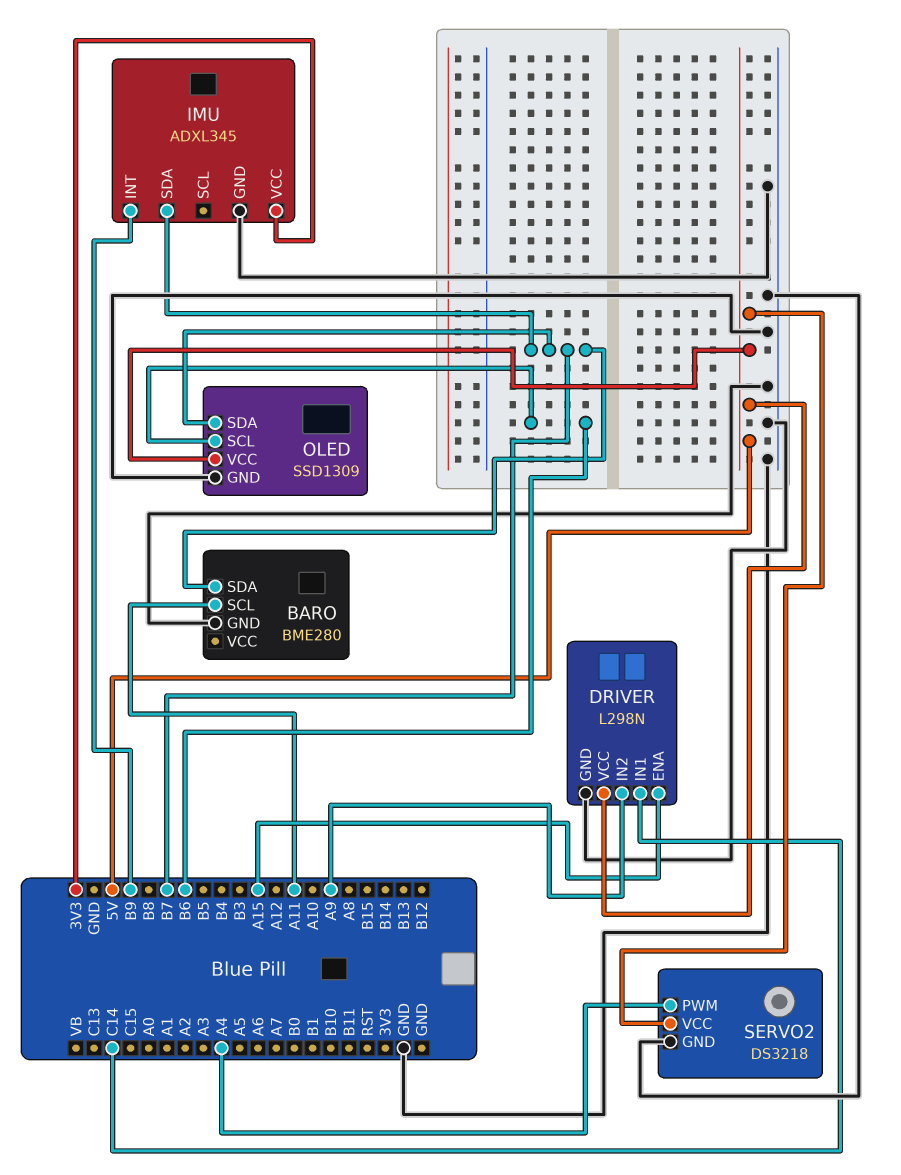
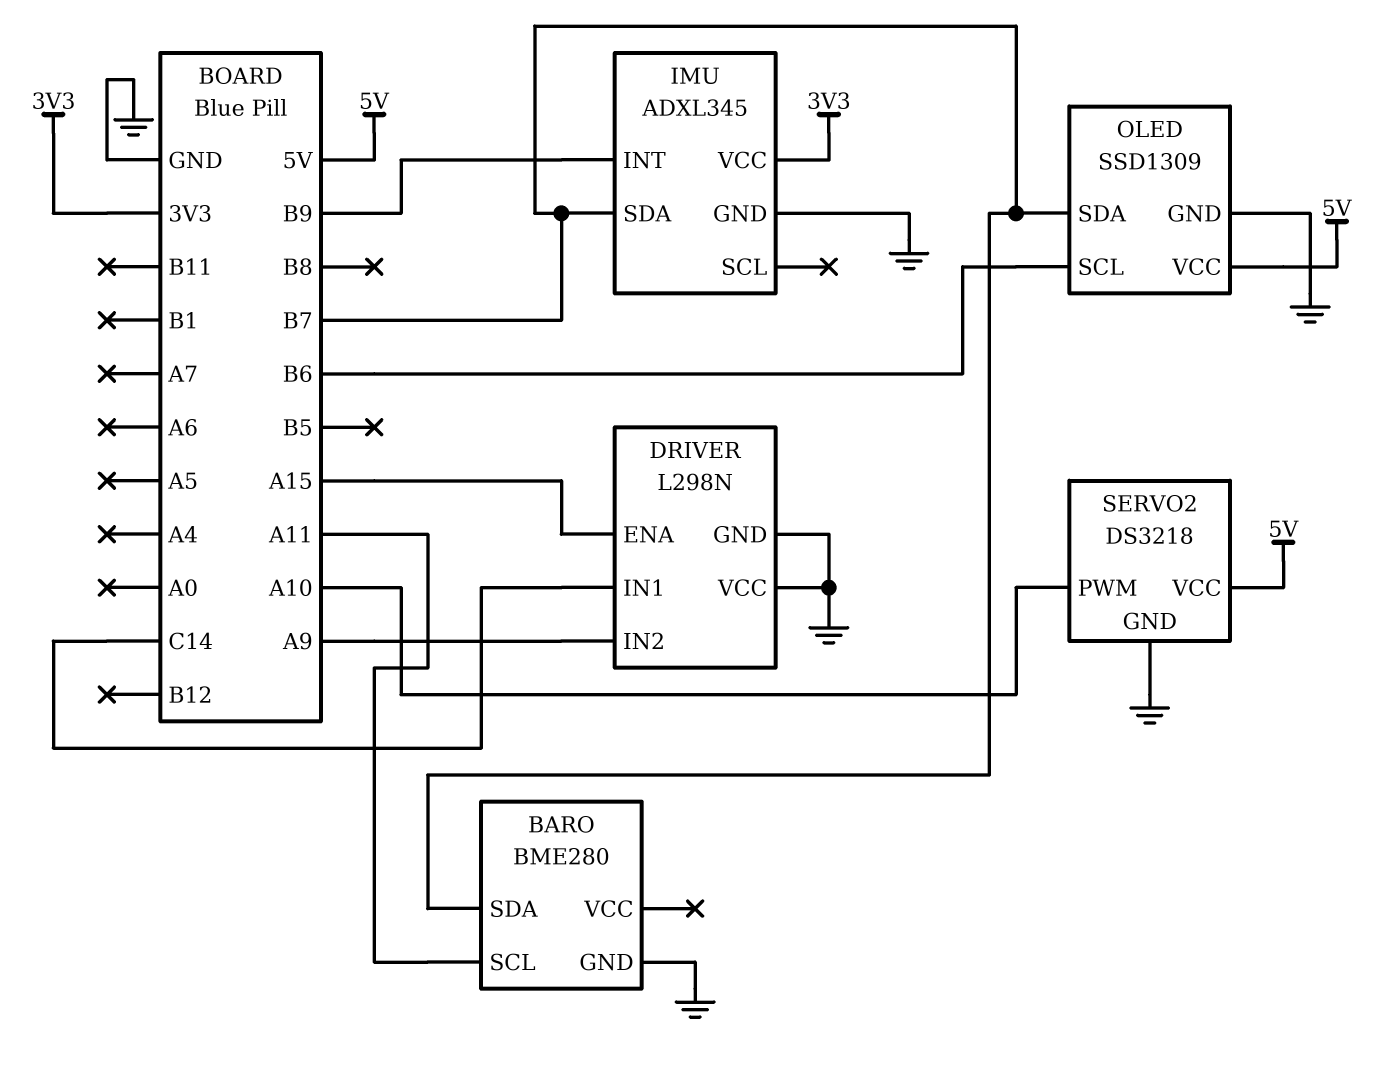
DRIVER pin VCC: 5V -> GND
SERVO2 pin PWM: A4 -> A10

